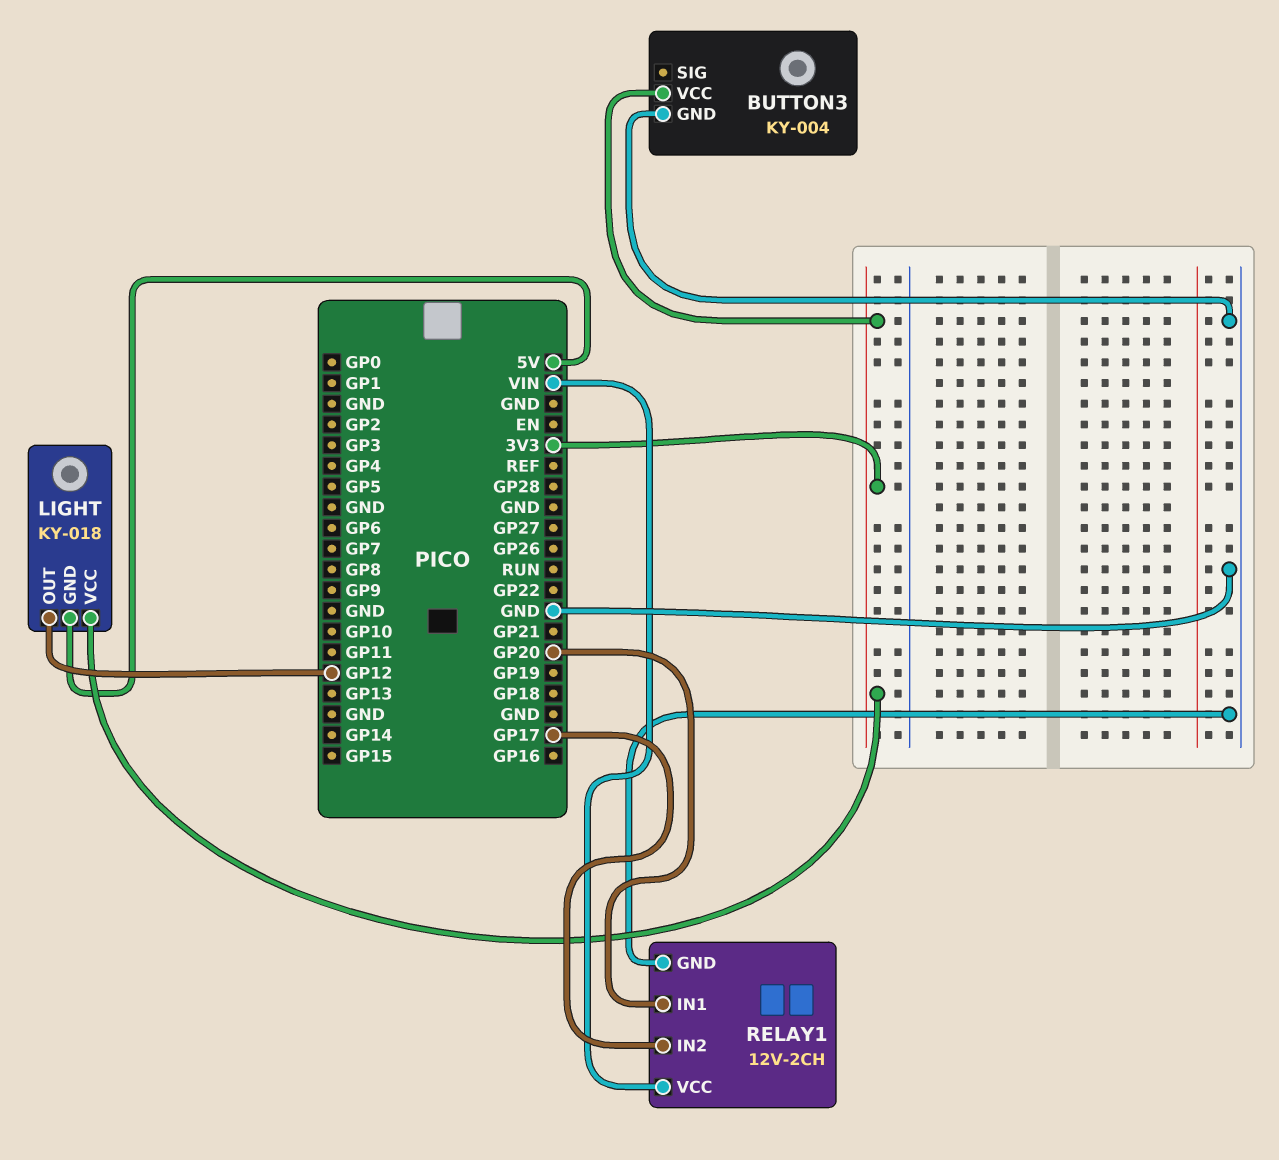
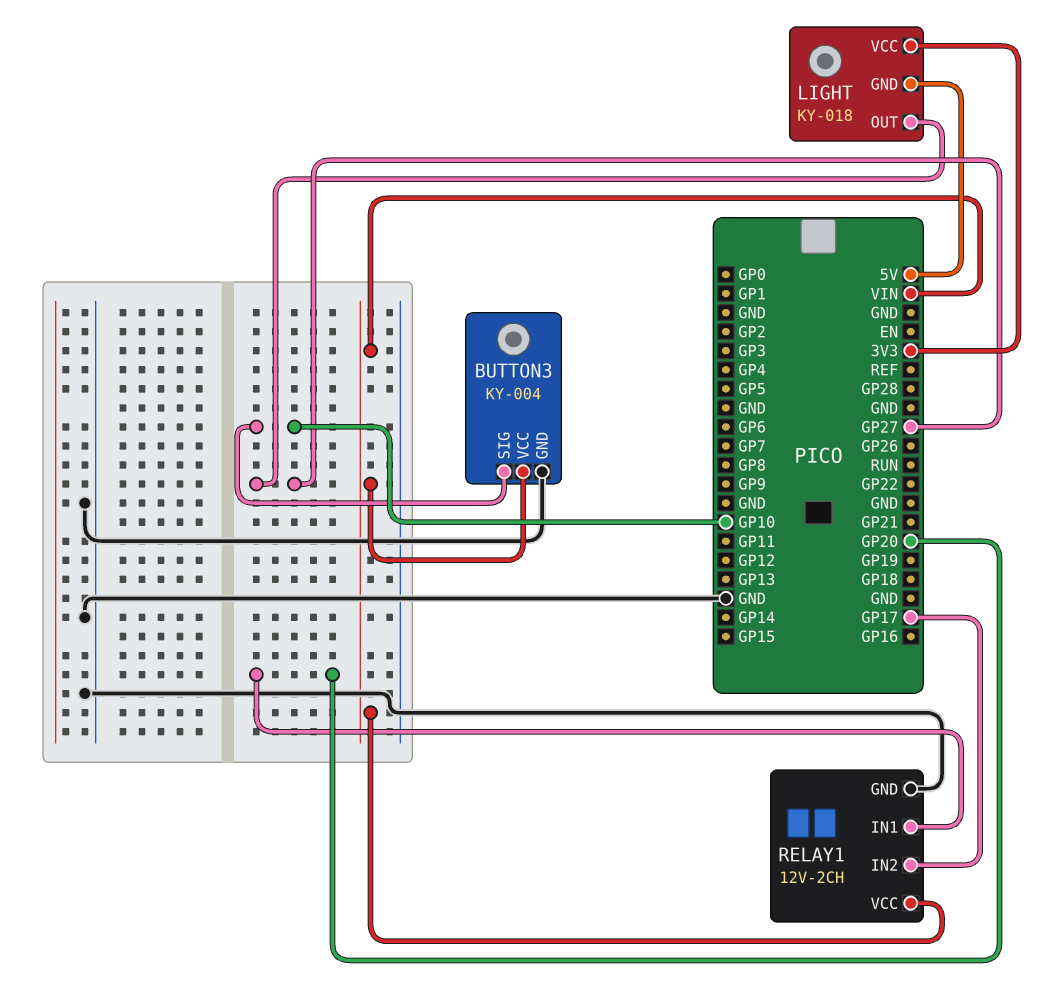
BUTTON3 pin SIG: none -> GP10
BUTTON3 pin VCC: 3V3 -> VIN
LIGHT pin OUT: GP12 -> GP27

